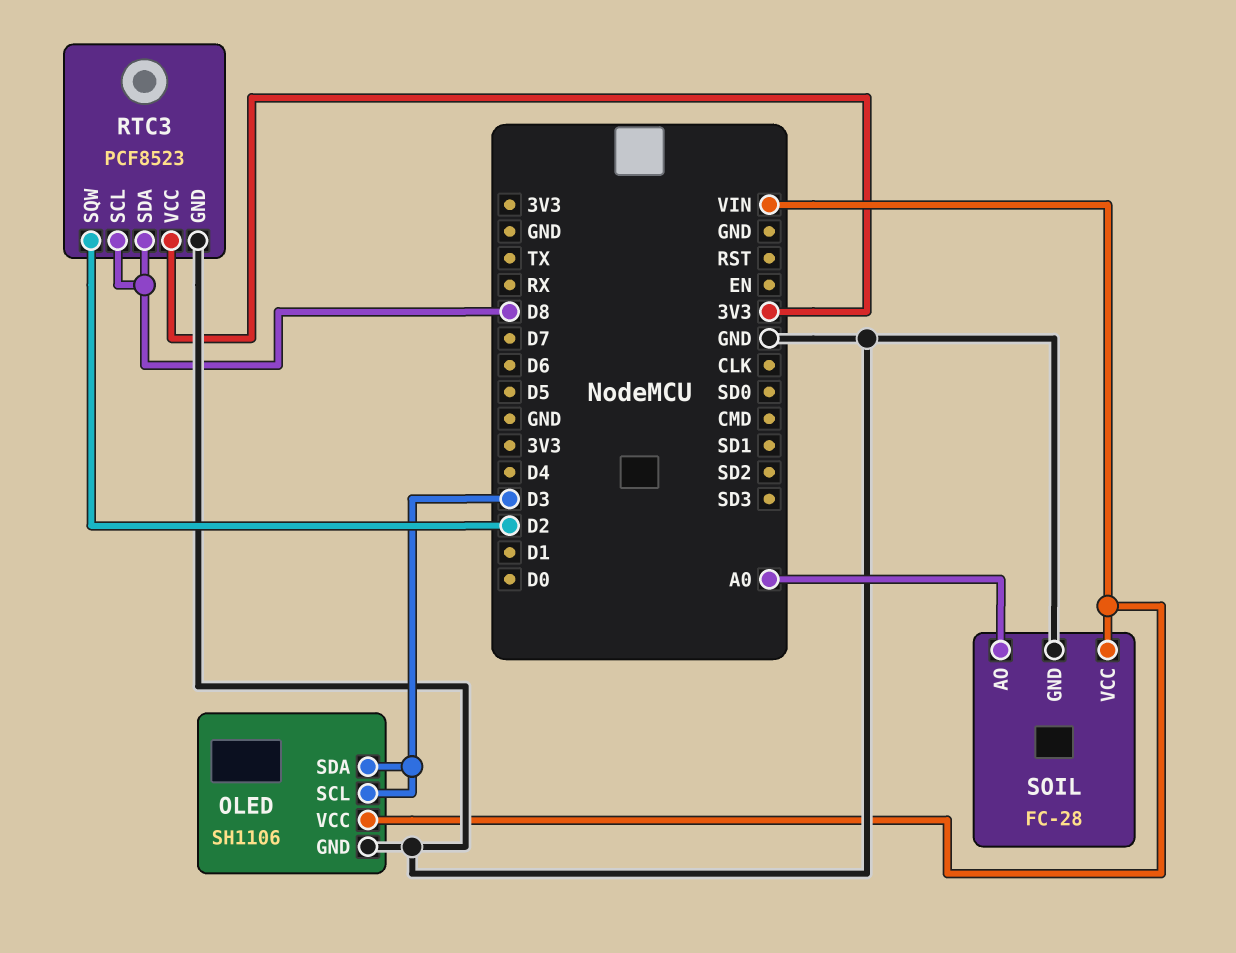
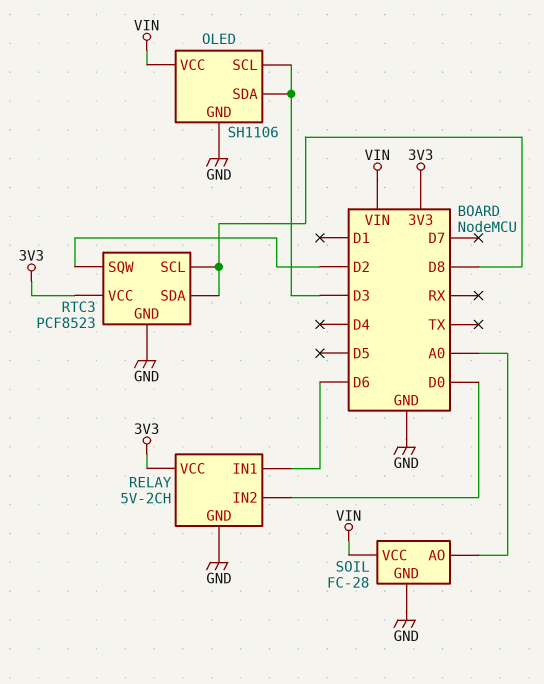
RELAY: none -> 5V-2CH
RELAY pin GND: none -> GND
RELAY pin IN1: none -> D6
RELAY pin IN2: none -> D0
RELAY pin VCC: none -> 3V3

